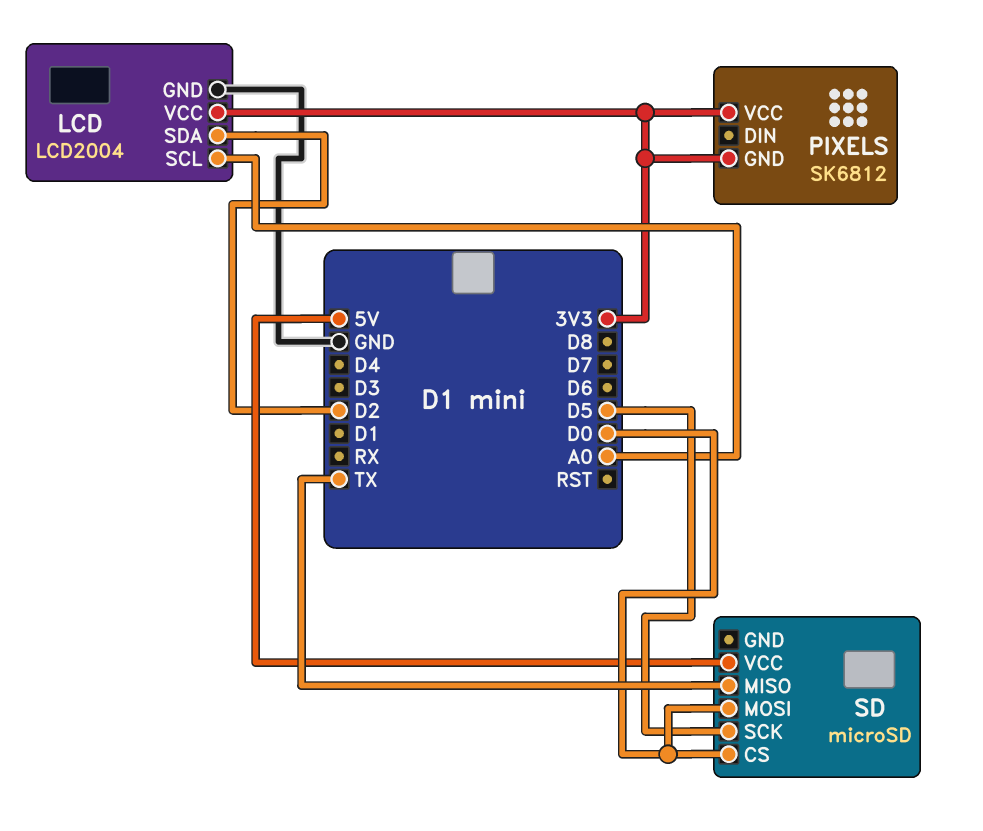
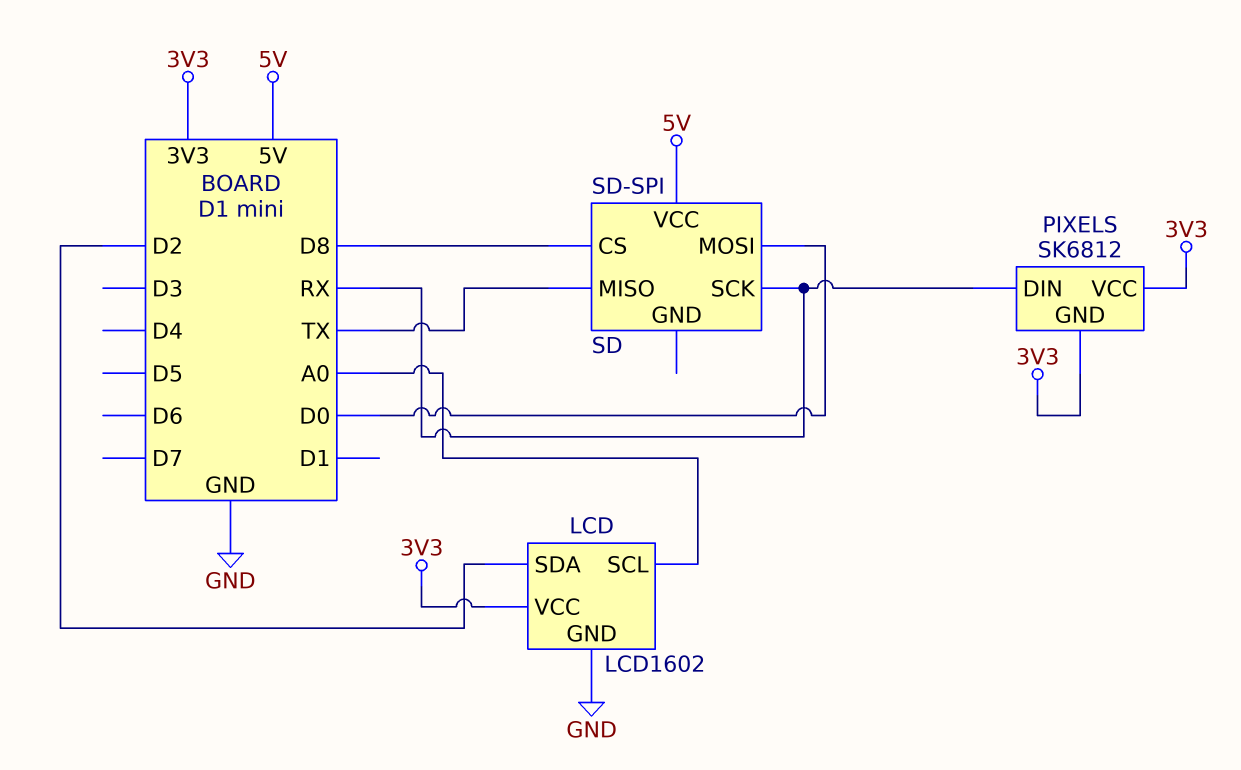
LCD: LCD2004 -> LCD1602
PIXELS pin DIN: none -> RX
SD: microSD -> SD-SPI
SD pin CS: D0 -> D8
SD pin SCK: D5 -> RX

